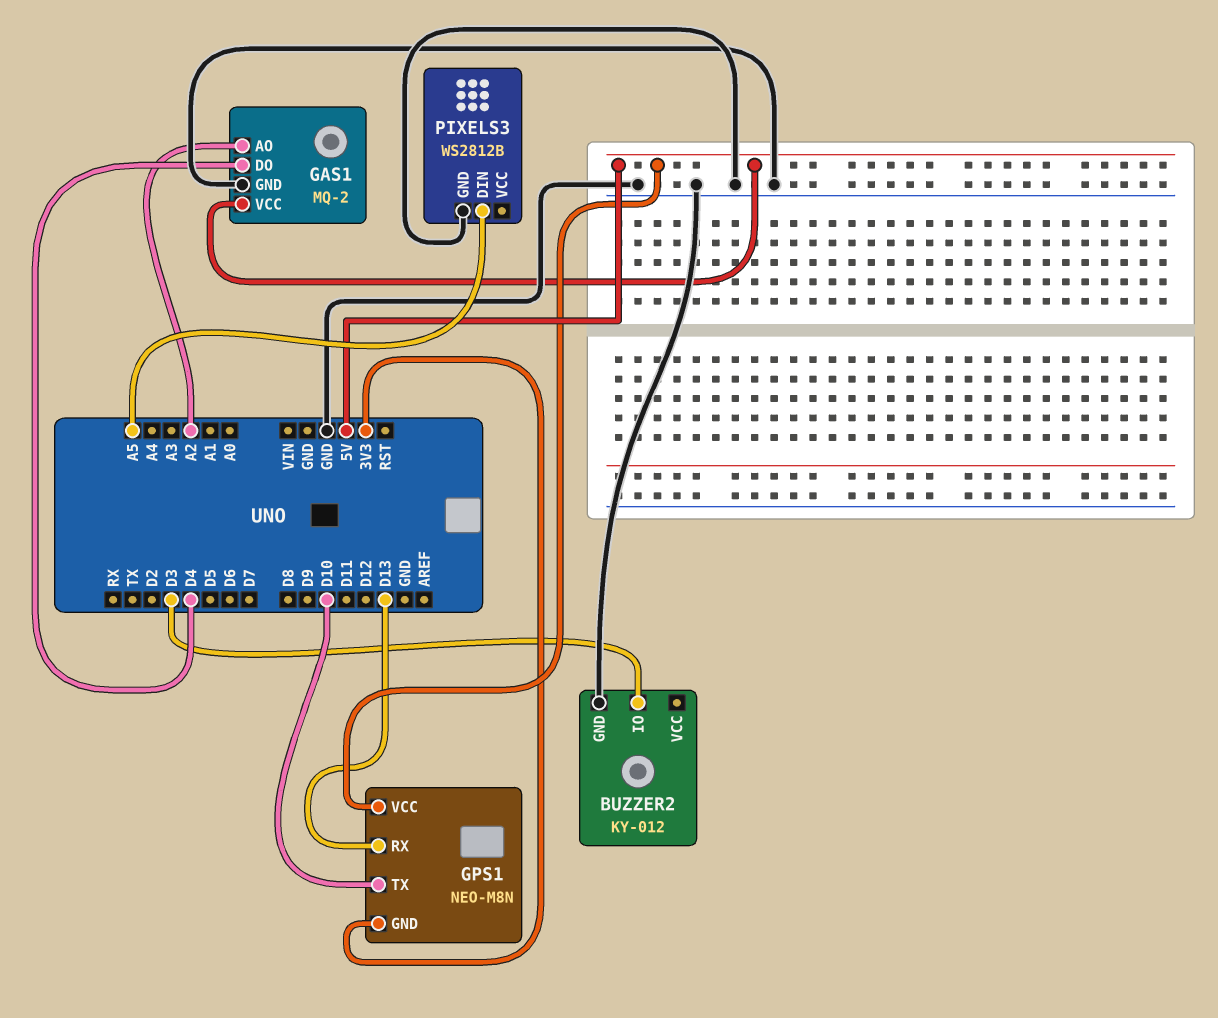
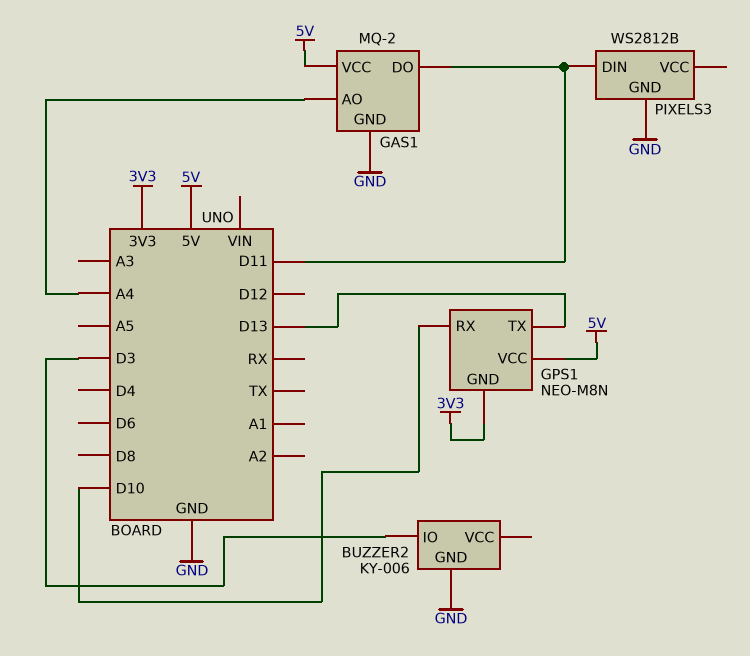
BUZZER2: KY-012 -> KY-006
GAS1 pin AO: A2 -> A4
GAS1 pin DO: D4 -> D11
GPS1 pin RX: D13 -> D10
GPS1 pin TX: D10 -> D13
PIXELS3 pin DIN: A5 -> D11

